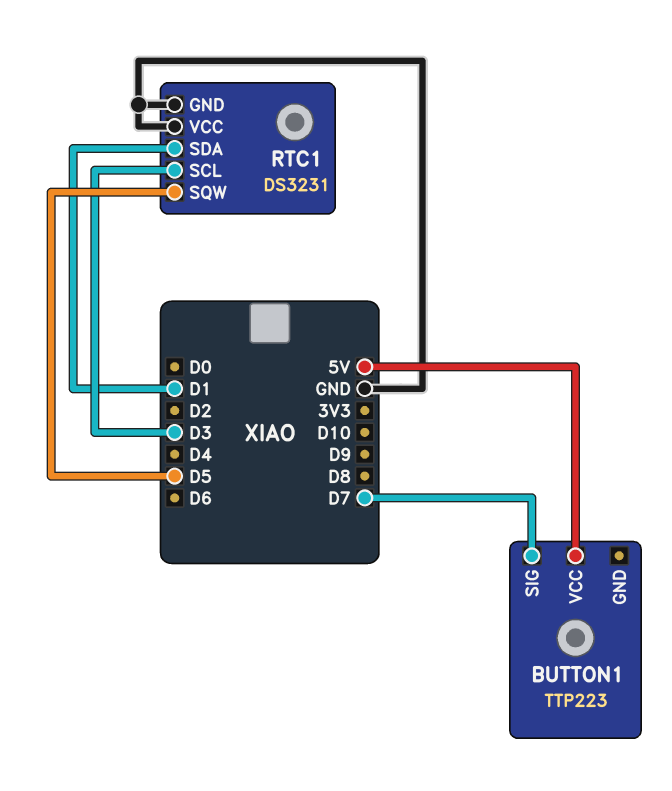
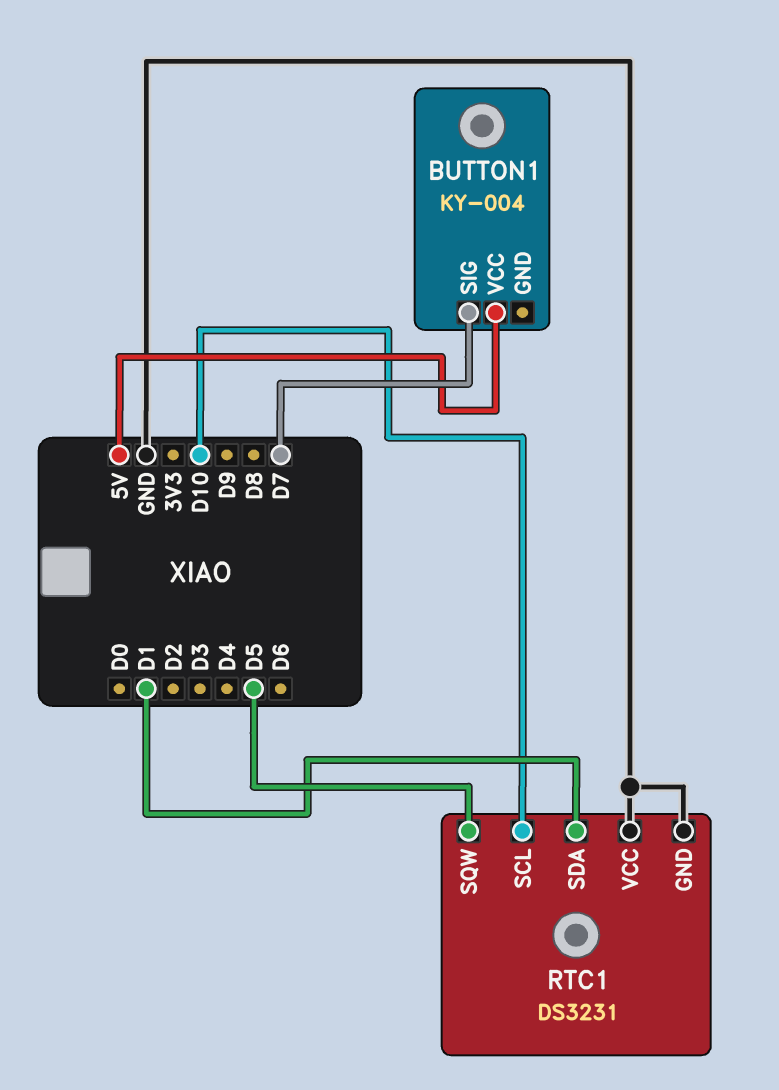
BUTTON1: TTP223 -> KY-004
RTC1 pin SCL: D3 -> D10

